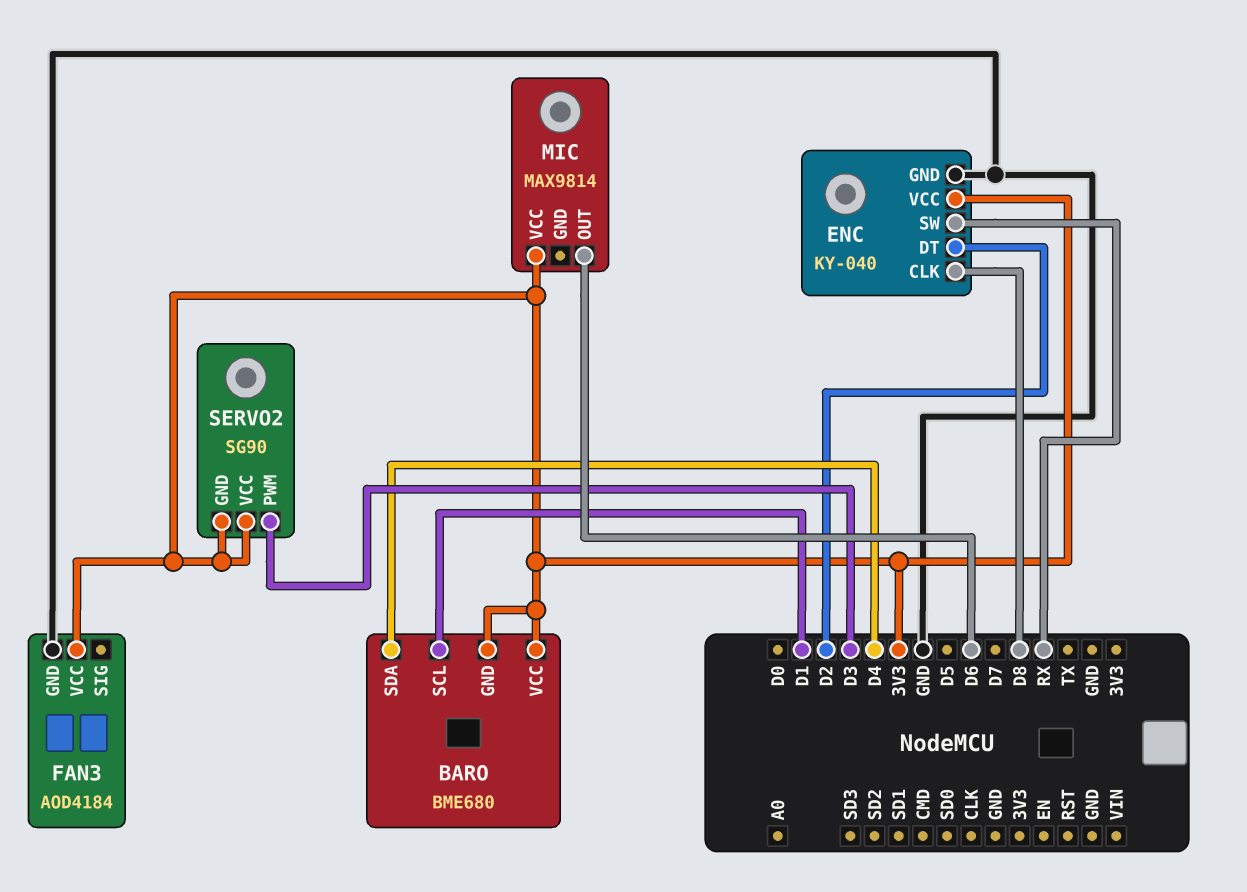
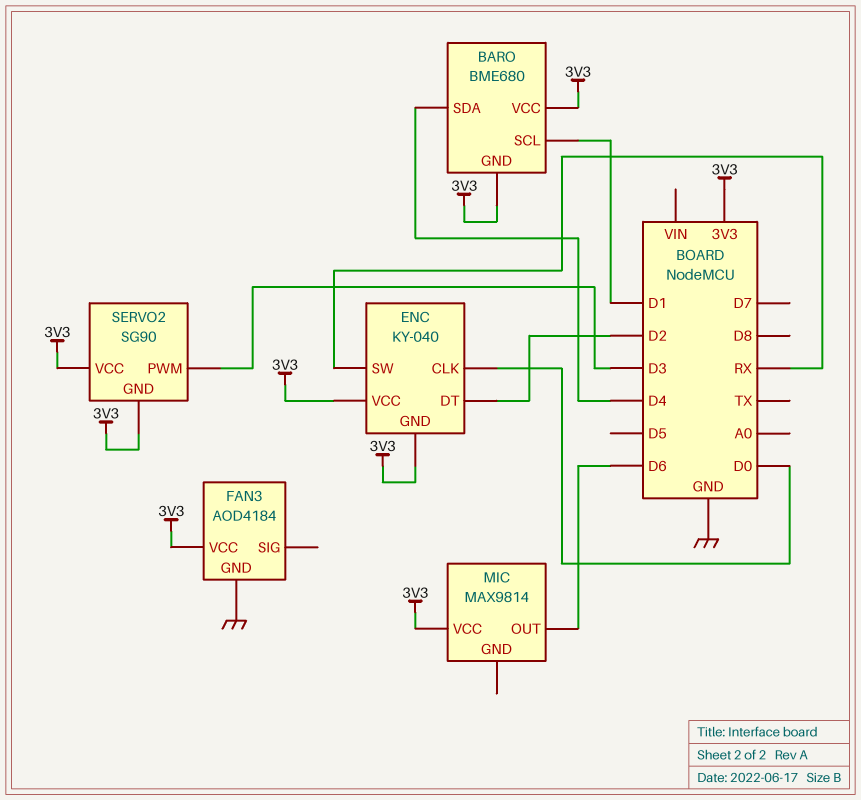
ENC pin CLK: D8 -> D0
ENC pin GND: GND -> 3V3

